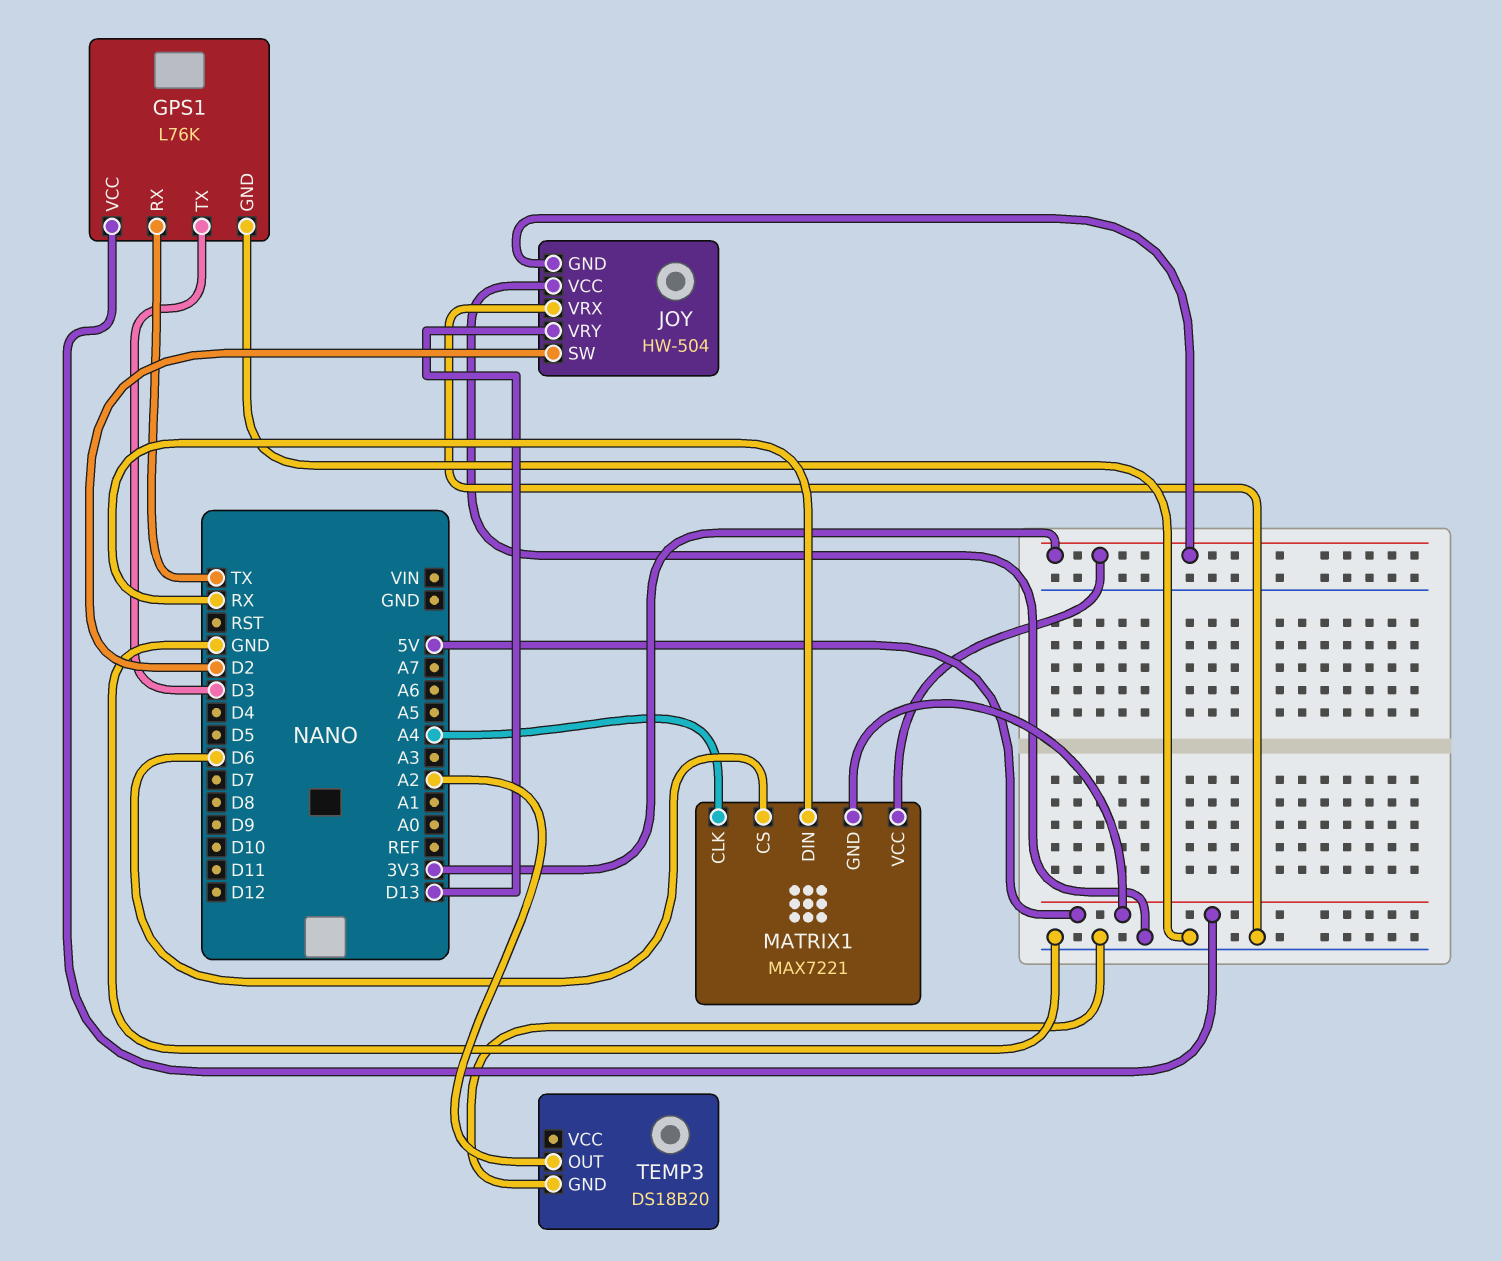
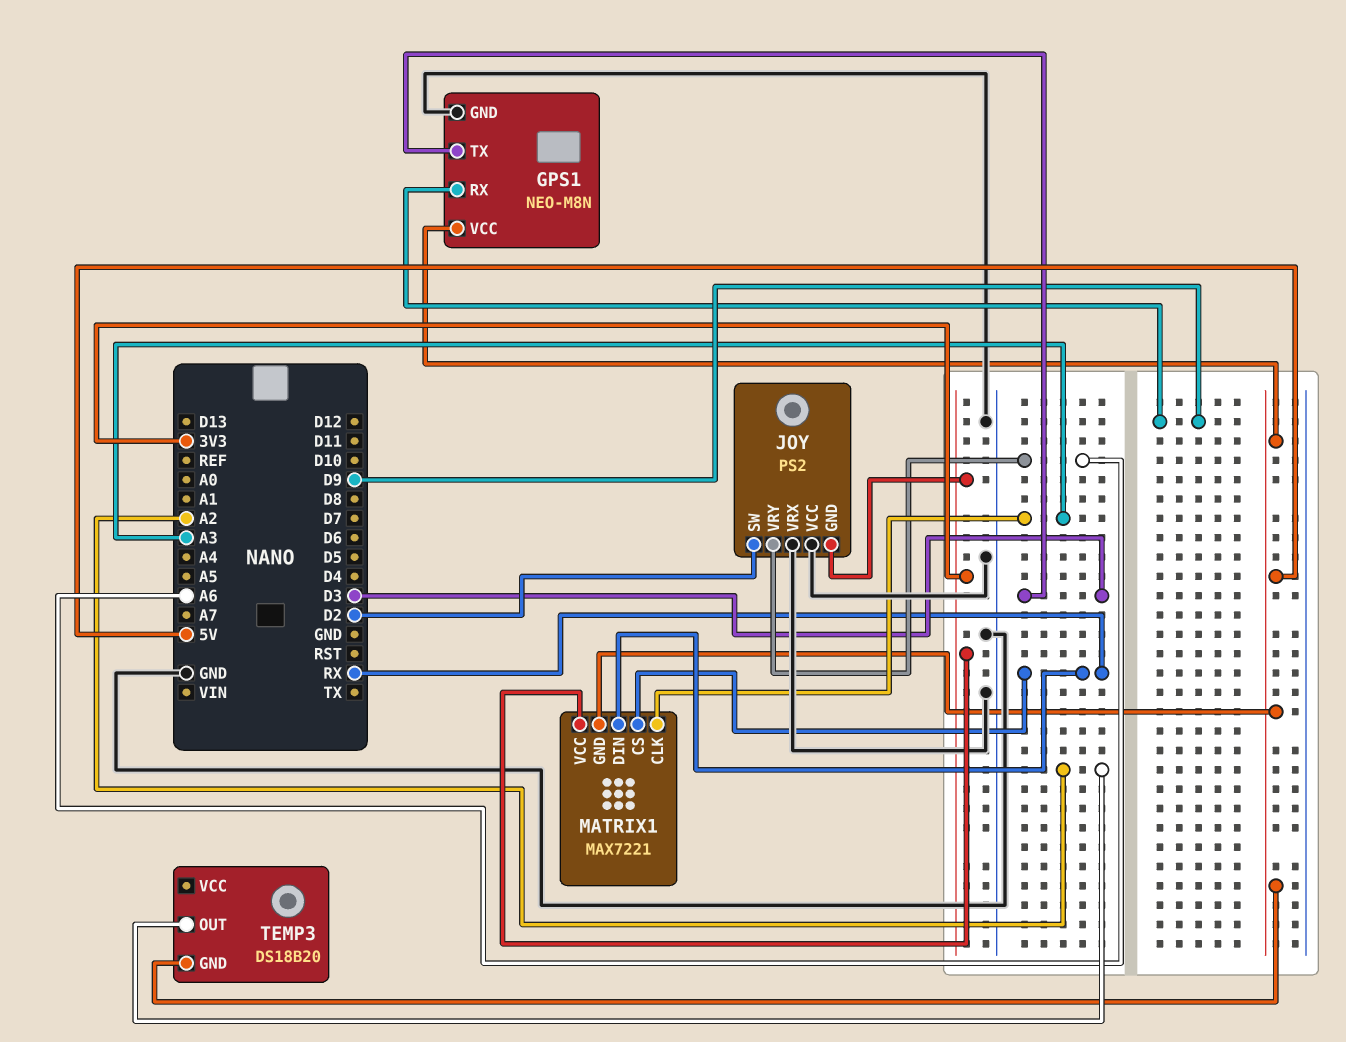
GPS1: L76K -> NEO-M8N
GPS1 pin RX: TX -> D9
JOY: HW-504 -> PS2
JOY pin VRY: D13 -> A6
MATRIX1 pin CLK: A4 -> A3
MATRIX1 pin CS: D6 -> RX
TEMP3 pin GND: GND -> 5V

